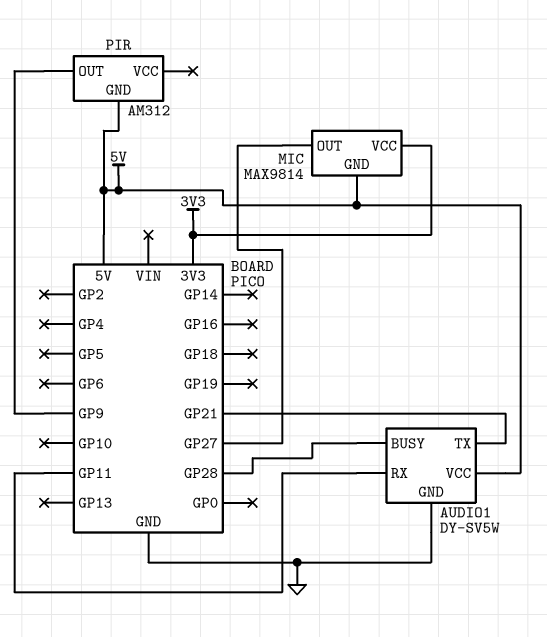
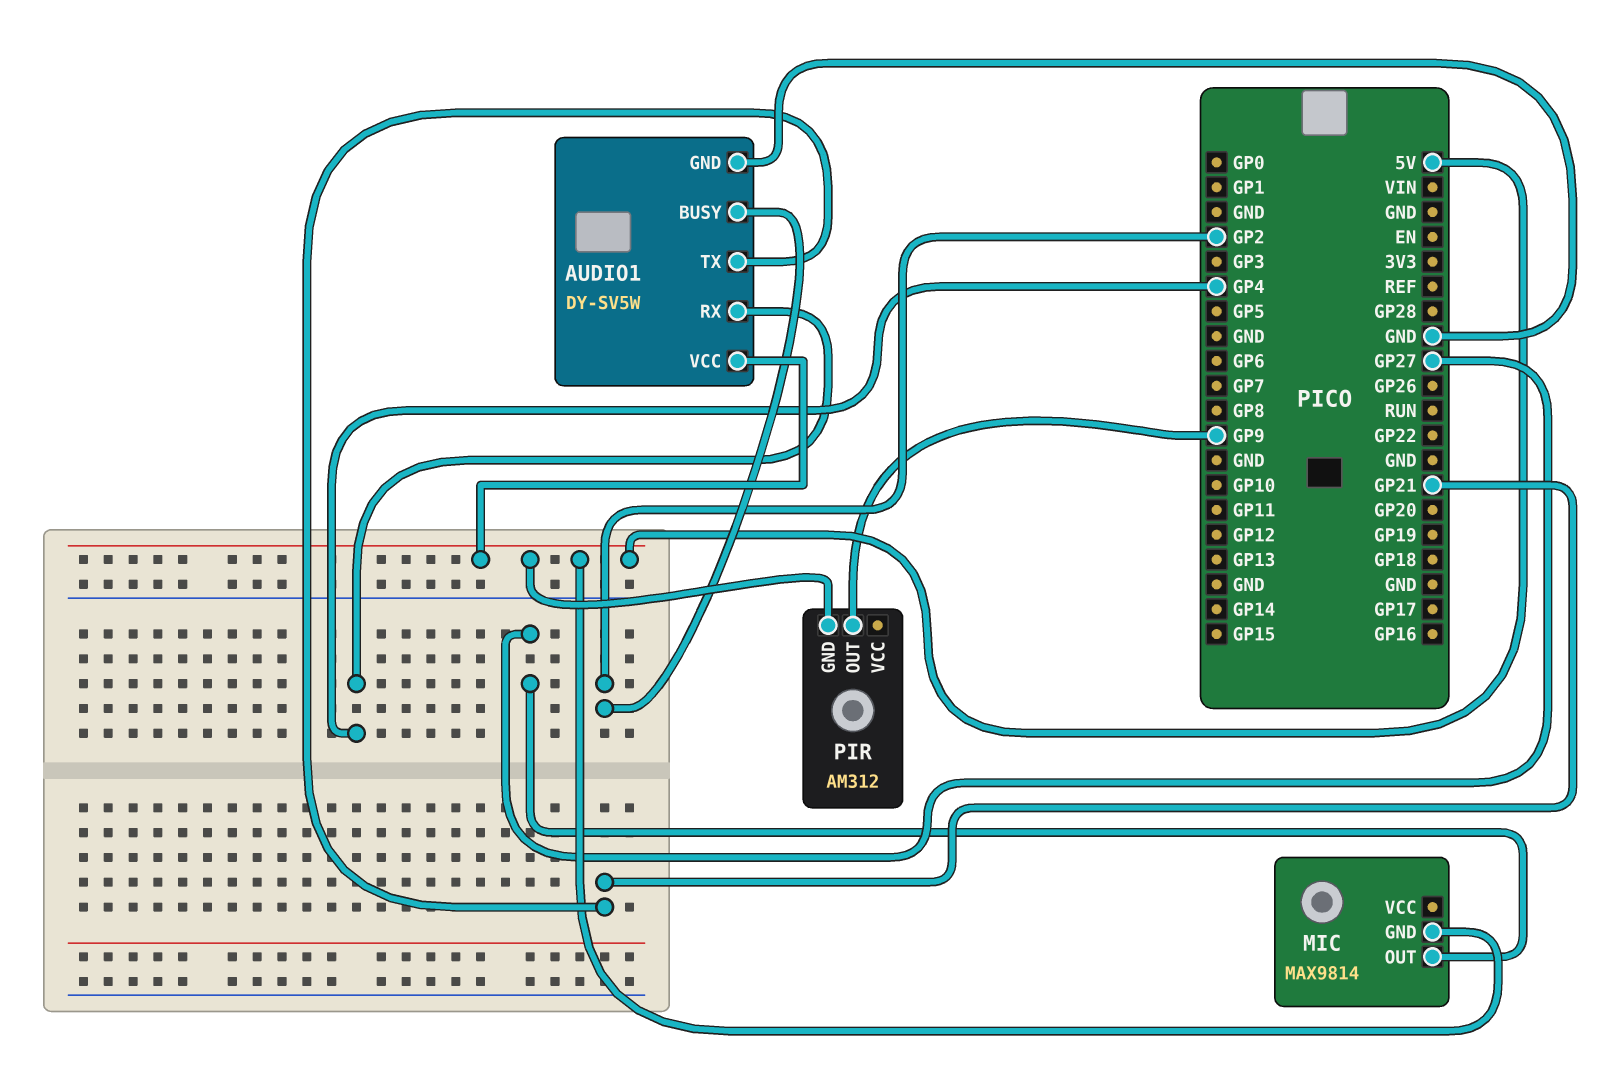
AUDIO1 pin BUSY: GP28 -> GP2
AUDIO1 pin RX: GP11 -> GP4
MIC pin VCC: 3V3 -> none

